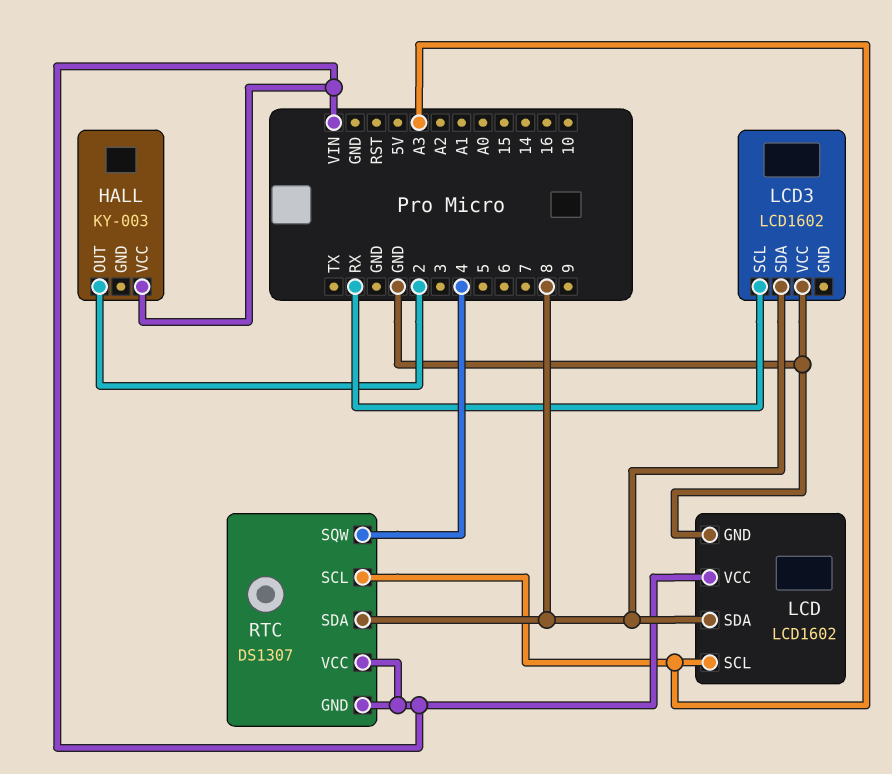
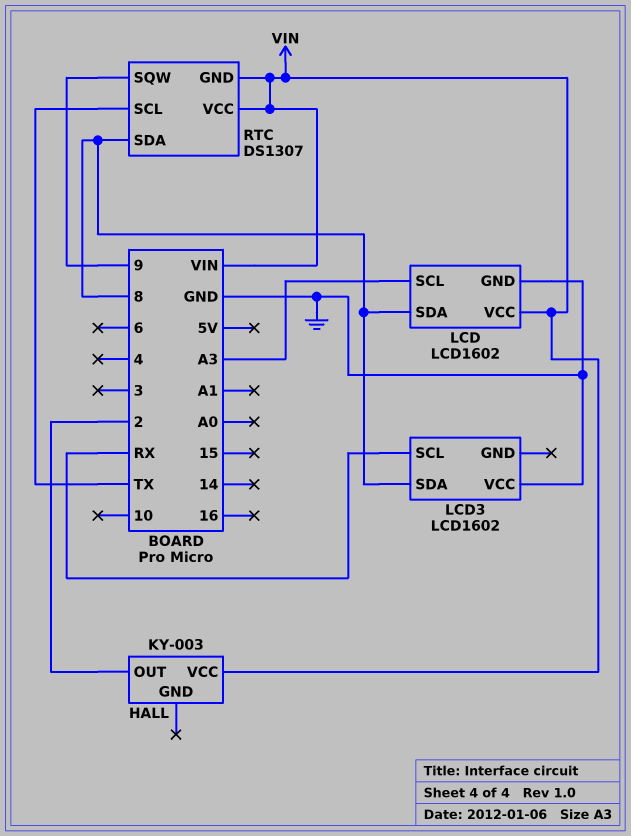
RTC pin SCL: A3 -> TX
RTC pin SQW: 4 -> 9

